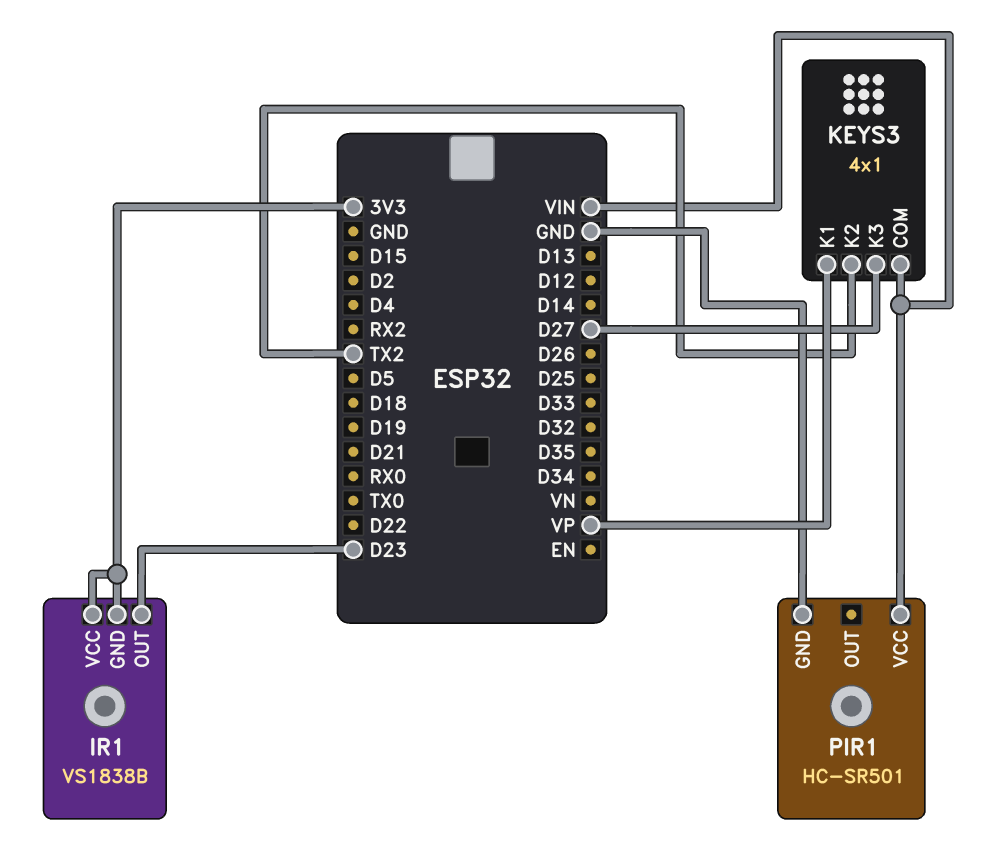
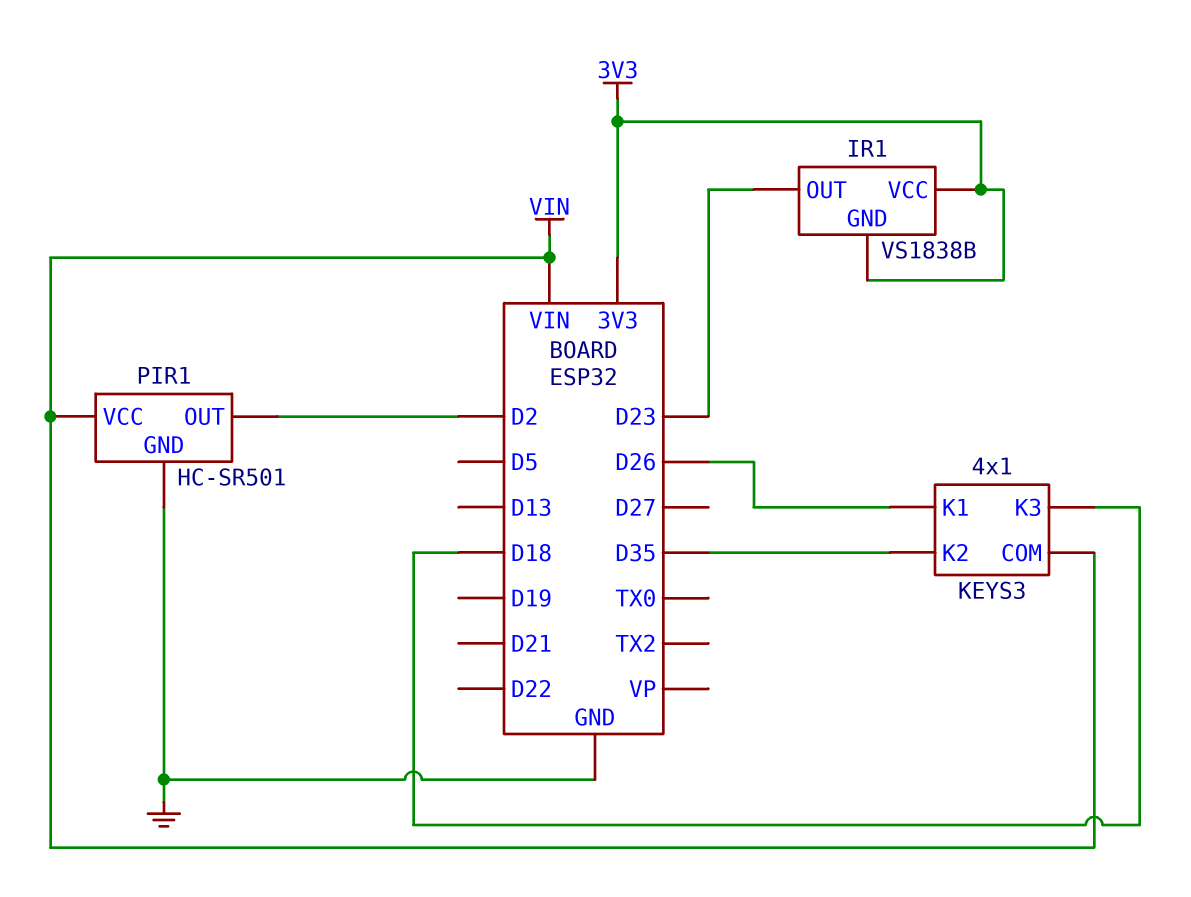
KEYS3 pin K1: VP -> D26
KEYS3 pin K2: TX2 -> D35
KEYS3 pin K3: D27 -> D18
PIR1 pin OUT: none -> D2

